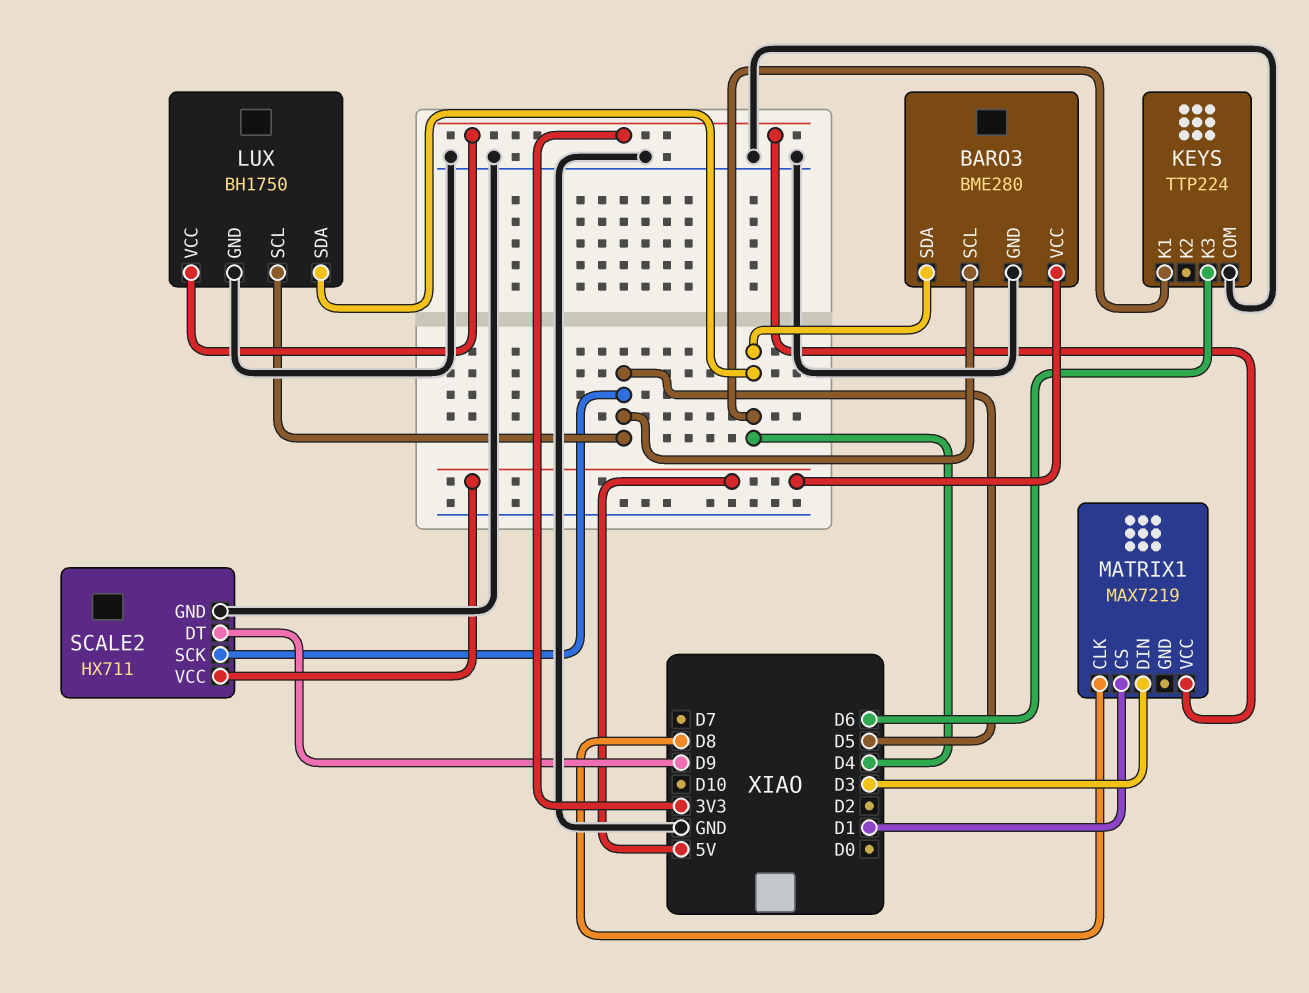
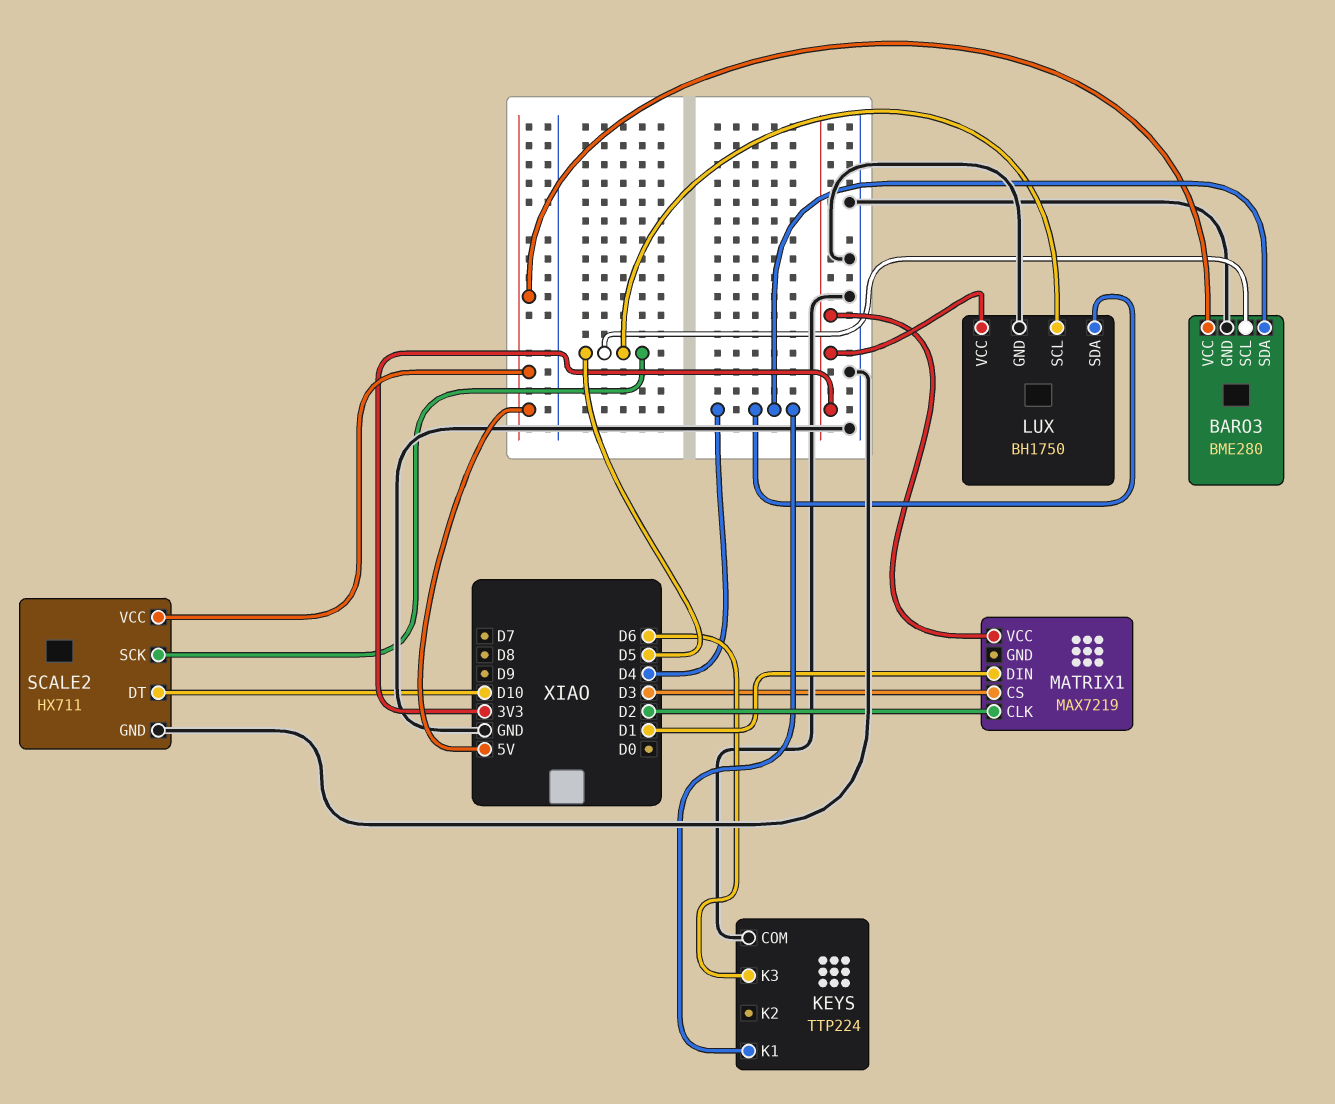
MATRIX1 pin CLK: D8 -> D2
MATRIX1 pin CS: D1 -> D3
MATRIX1 pin DIN: D3 -> D1
SCALE2 pin DT: D9 -> D10

